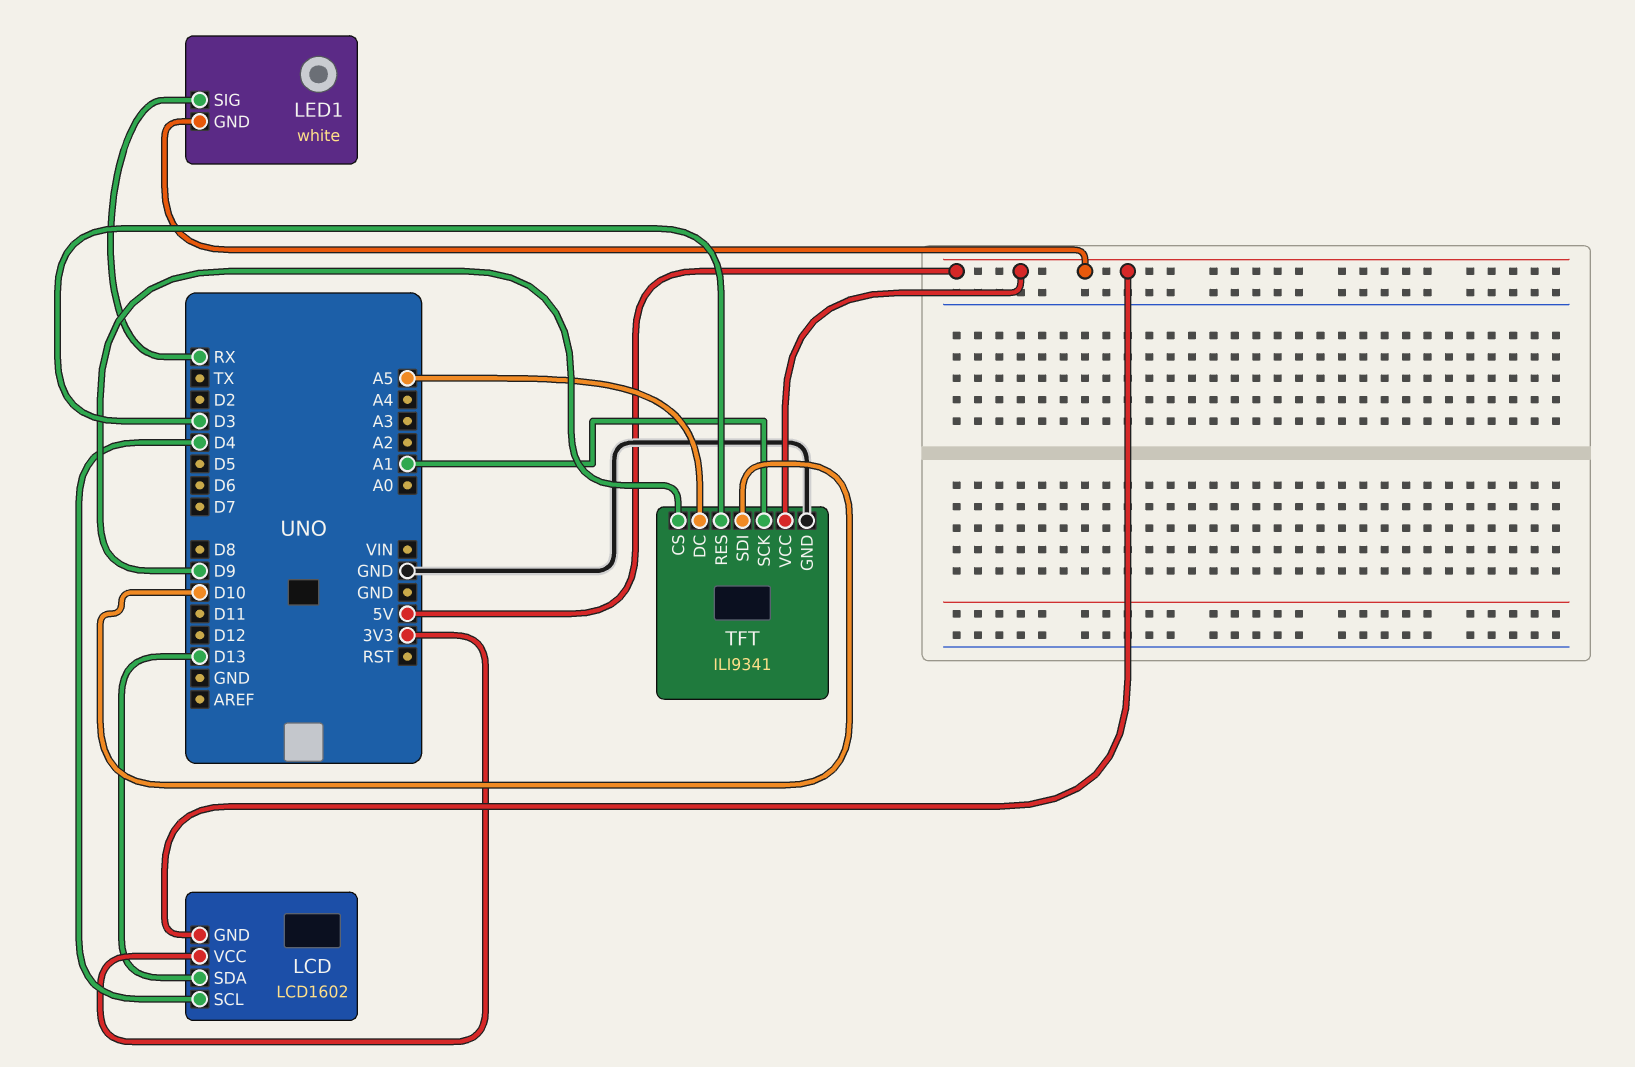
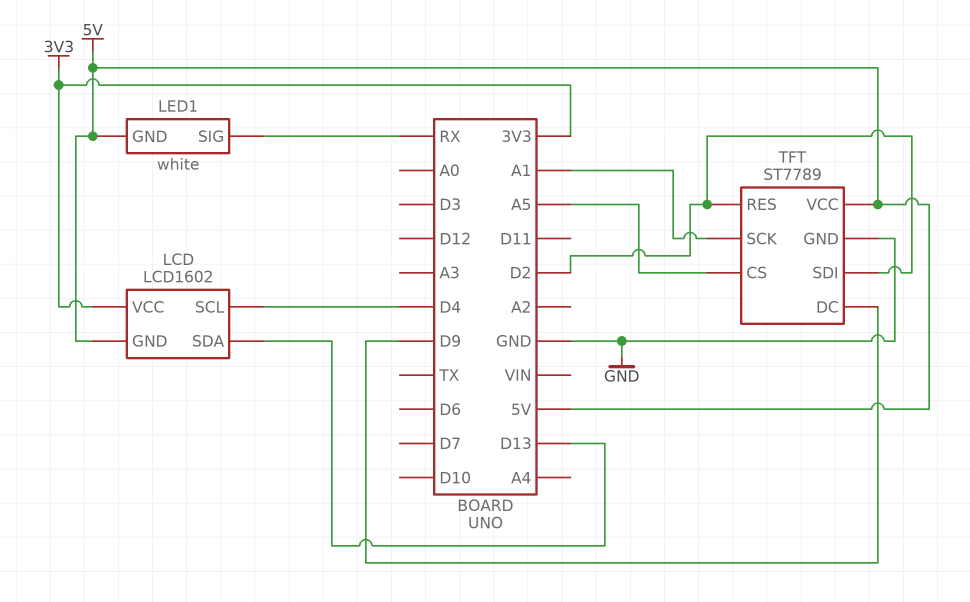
TFT: ILI9341 -> ST7789
TFT pin CS: D9 -> A5
TFT pin DC: A5 -> D9
TFT pin RES: D3 -> D2
TFT pin SDI: D10 -> D2

